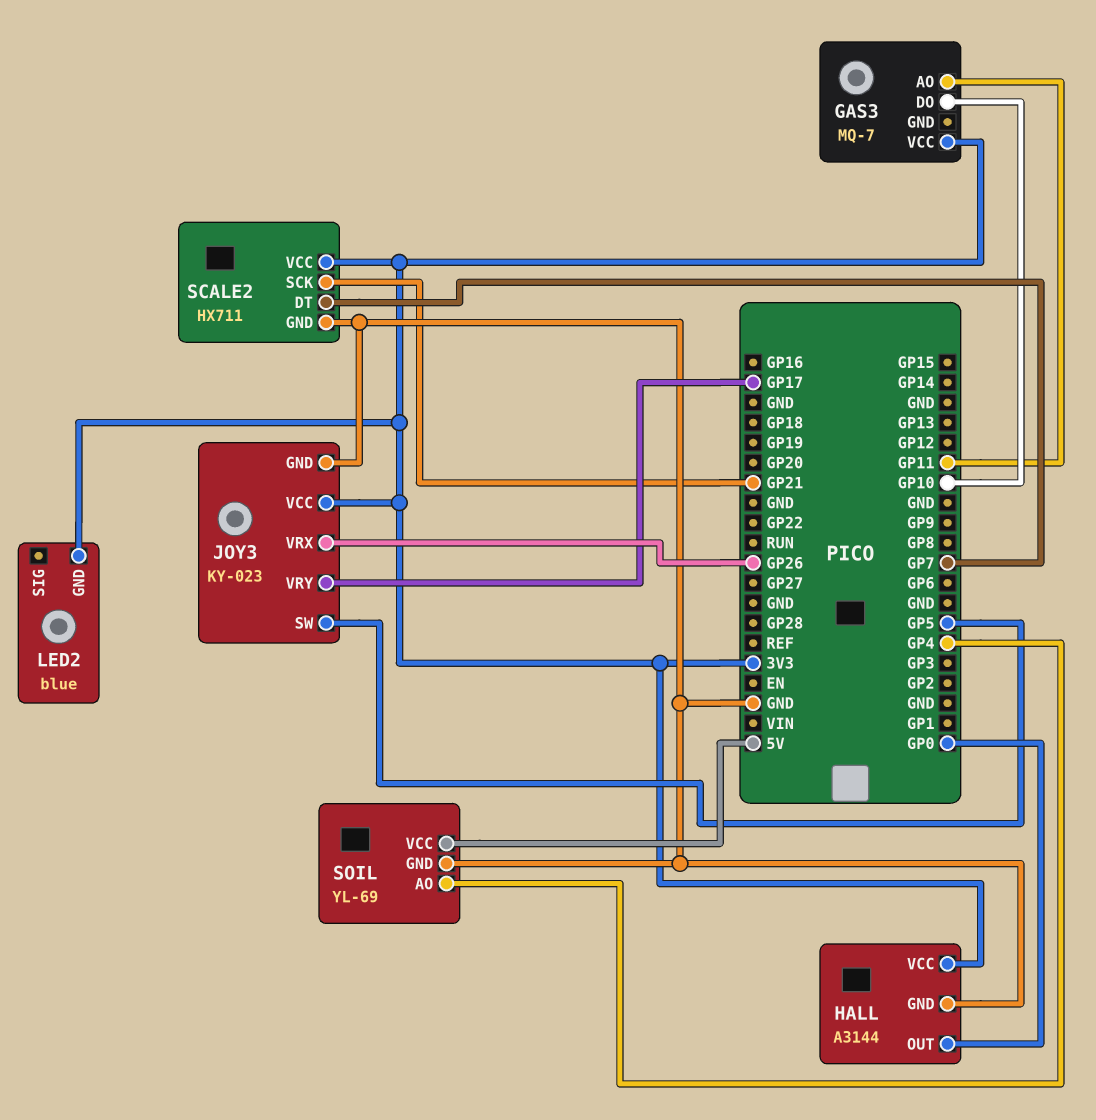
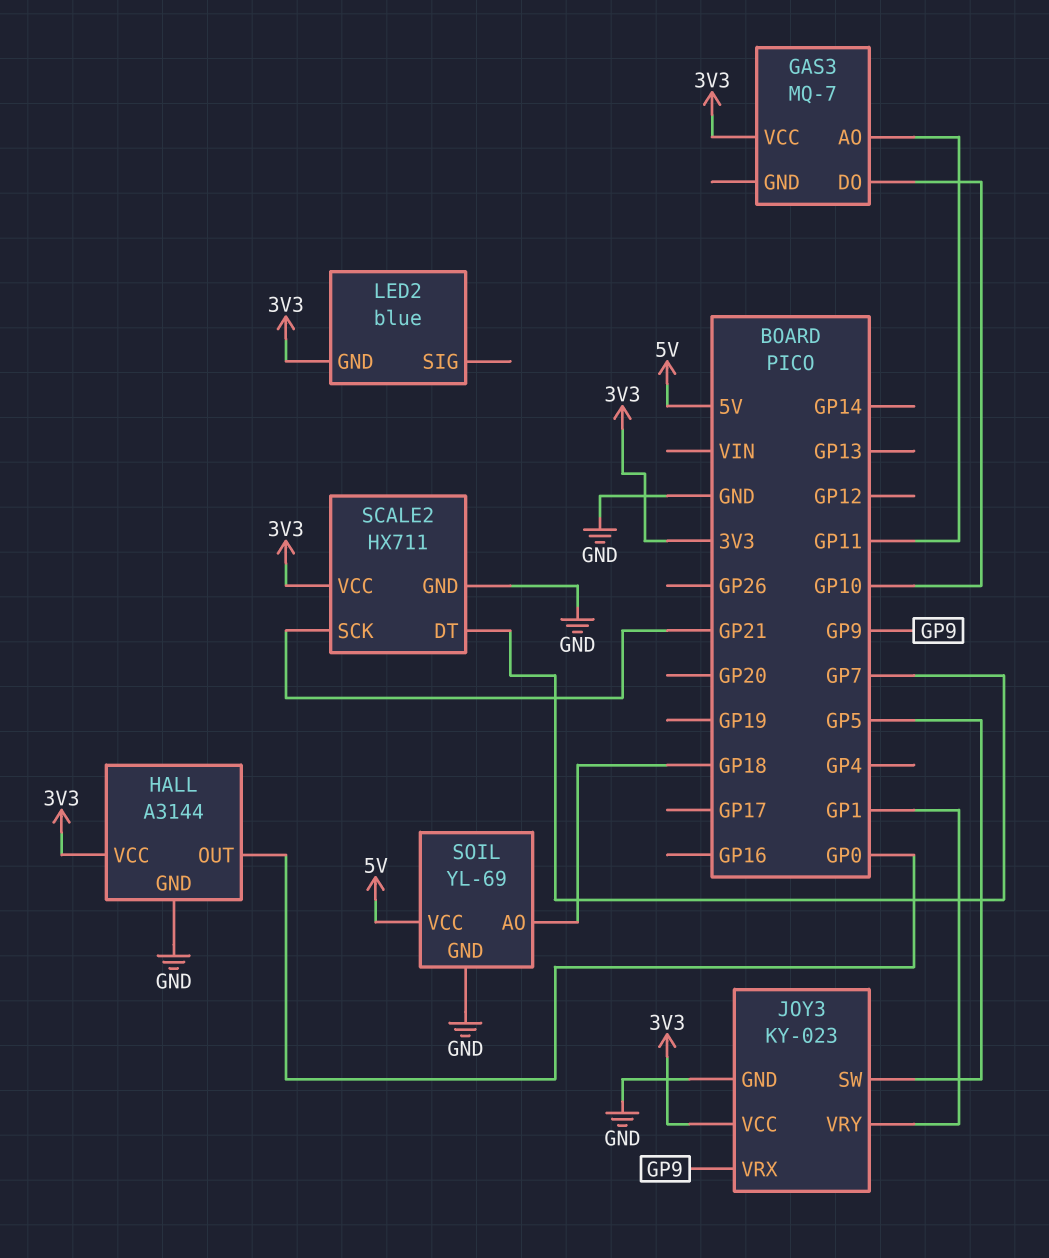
JOY3 pin VRX: GP26 -> GP9
JOY3 pin VRY: GP17 -> GP1
SOIL pin AO: GP4 -> GP18

